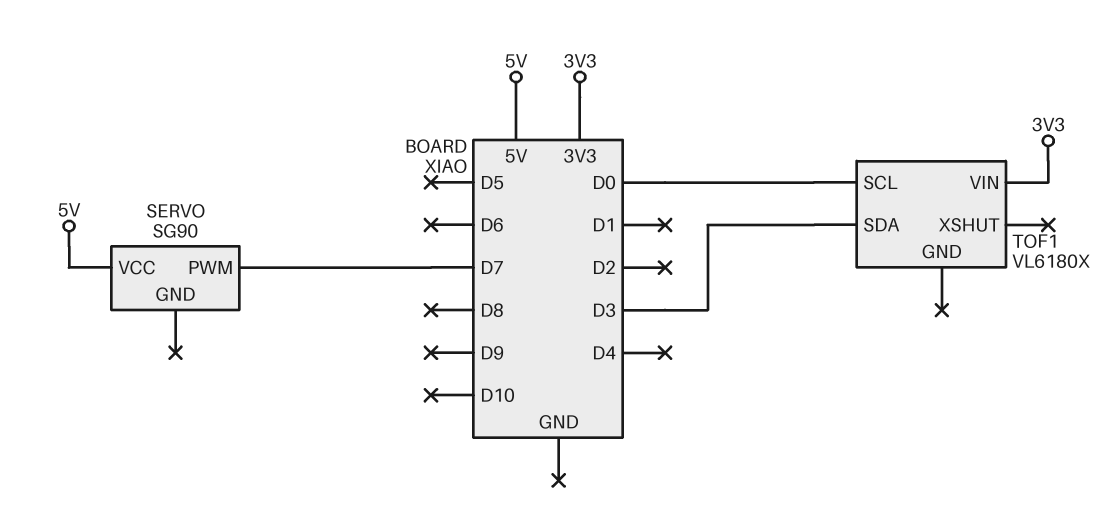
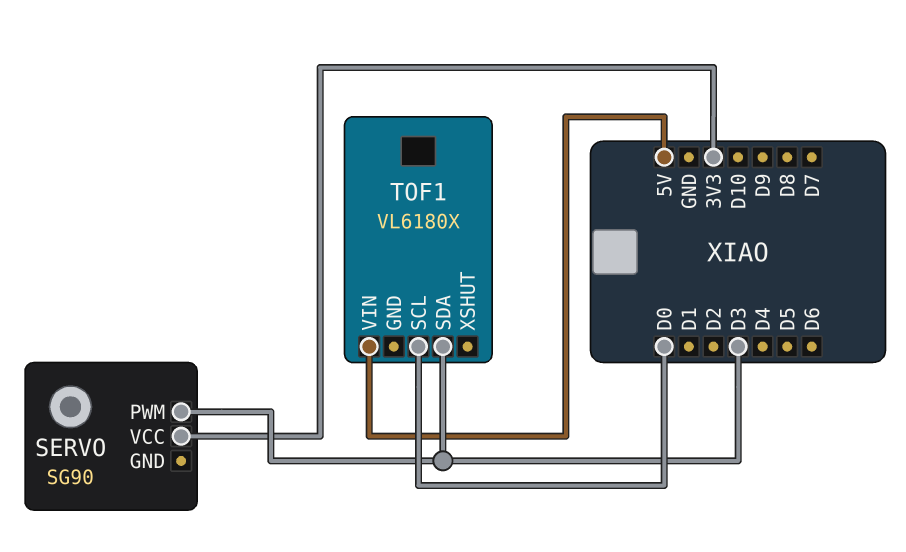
SERVO pin PWM: D7 -> D3
SERVO pin VCC: 5V -> 3V3
TOF1 pin VIN: 3V3 -> 5V

